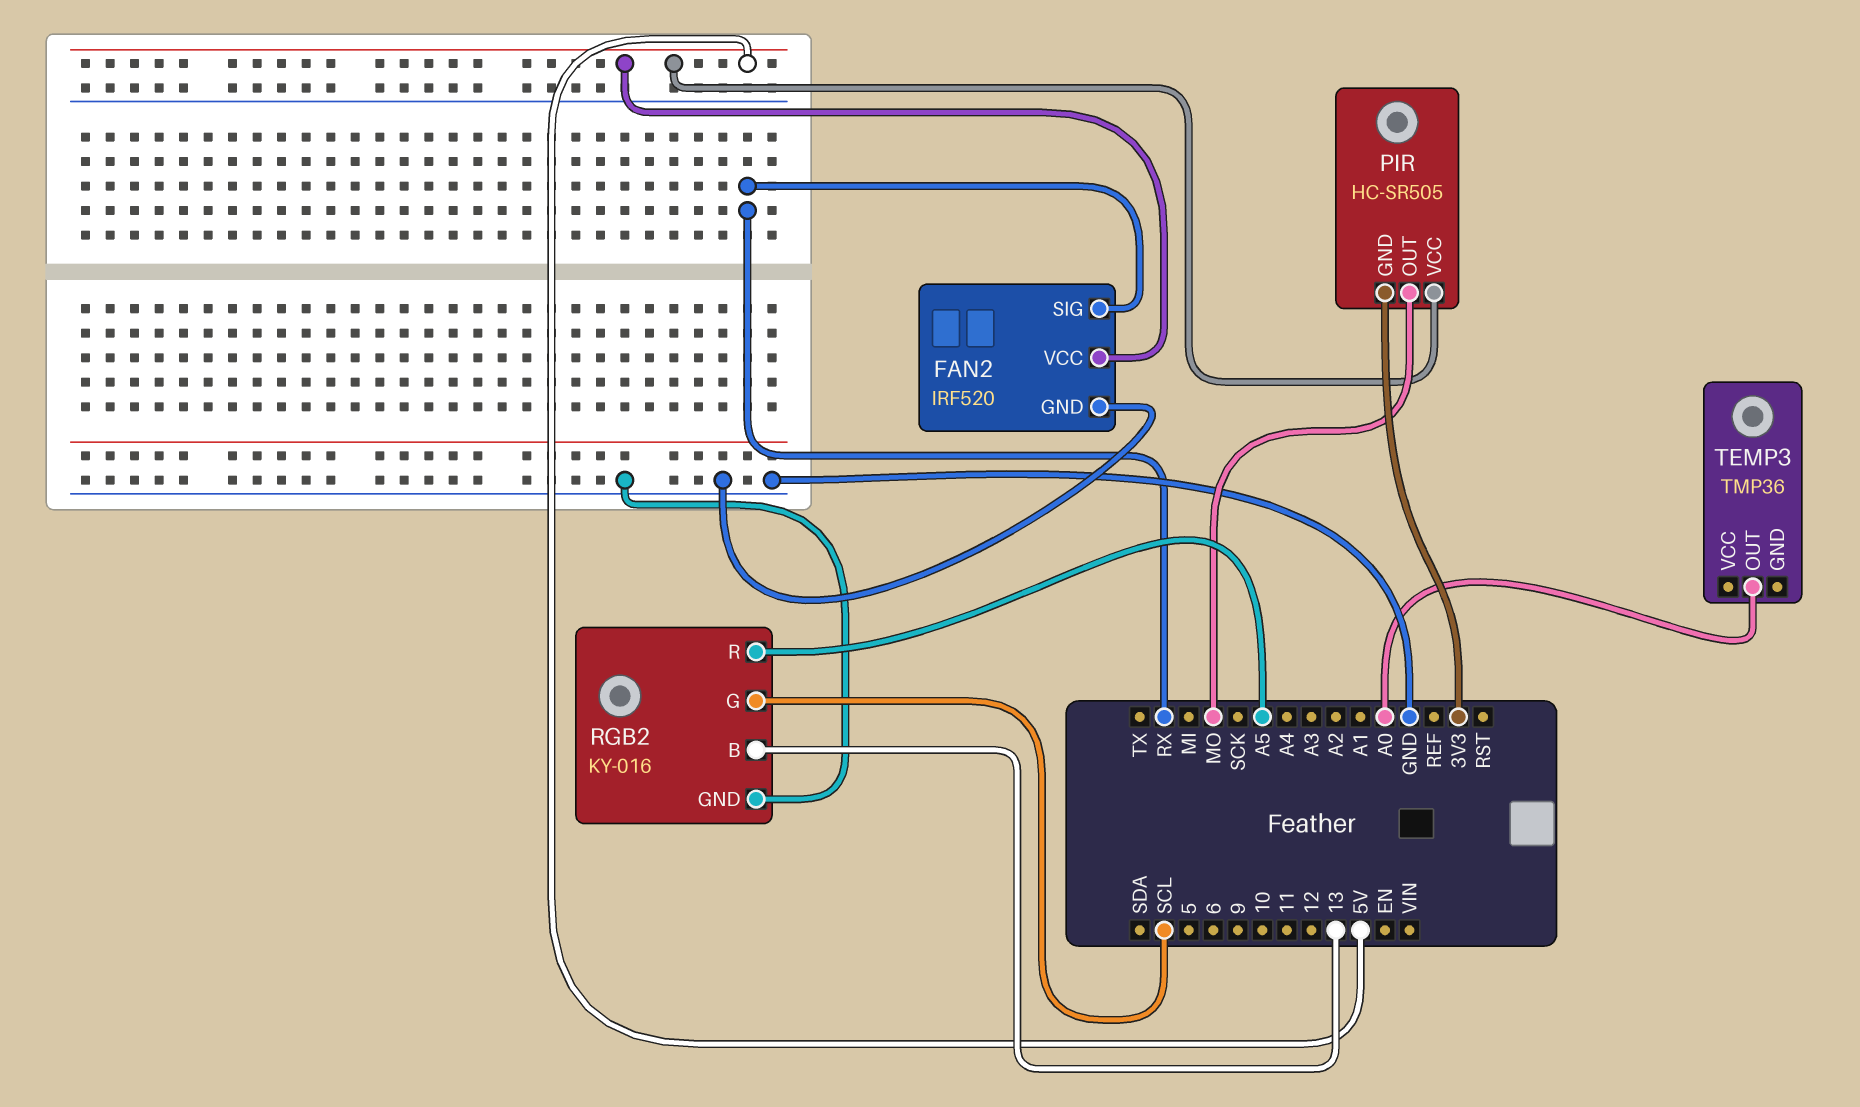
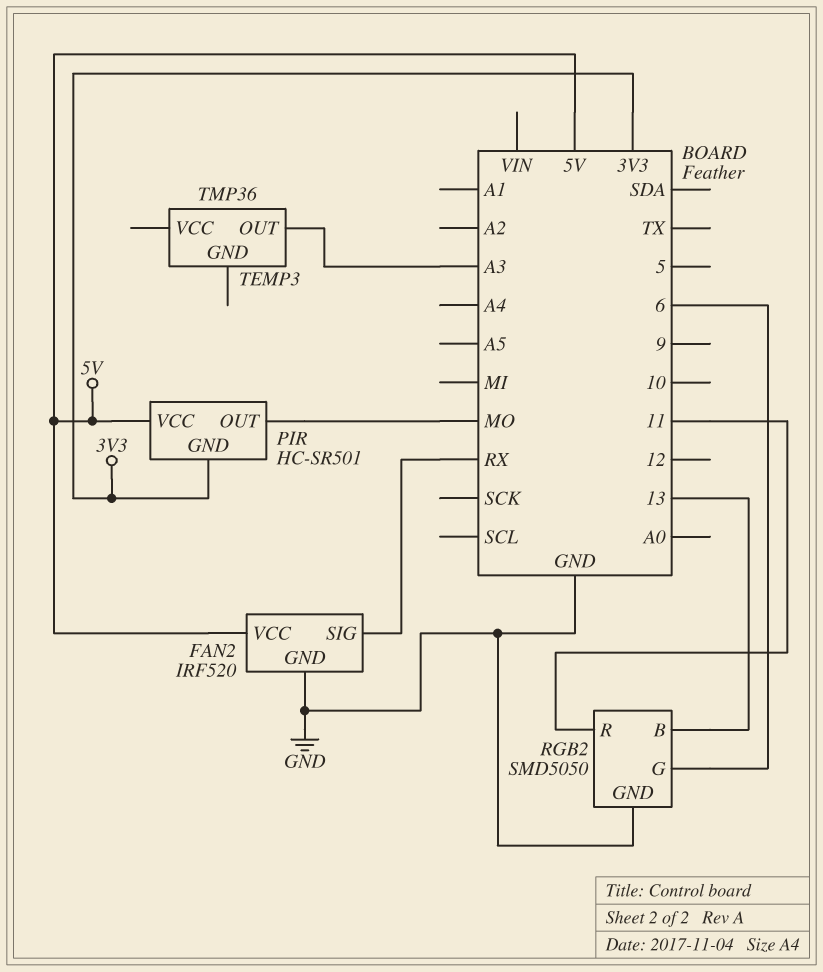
PIR: HC-SR505 -> HC-SR501
RGB2: KY-016 -> SMD5050
RGB2 pin G: SCL -> 6
RGB2 pin R: A5 -> 11
TEMP3 pin OUT: A0 -> A3

